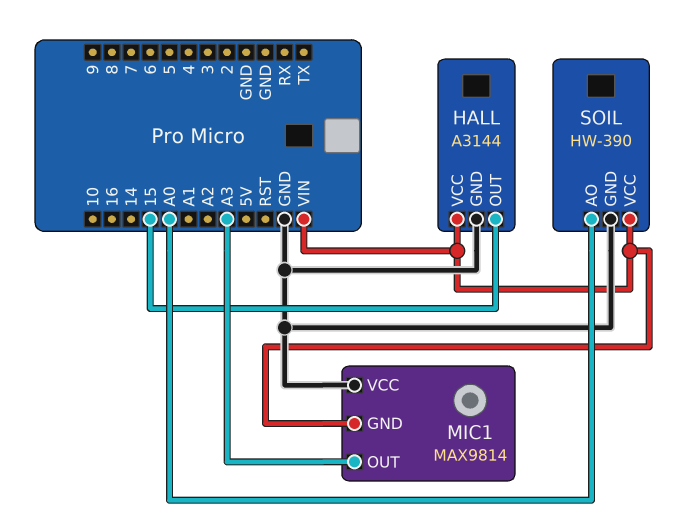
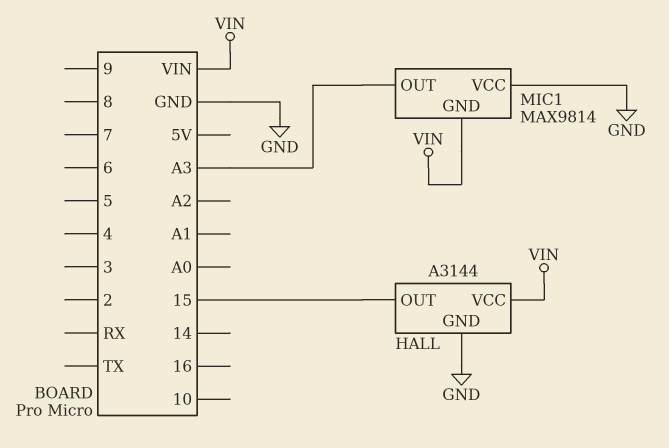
SOIL: HW-390 -> none
SOIL pin AO: A0 -> none
SOIL pin GND: GND -> none
SOIL pin VCC: VIN -> none

